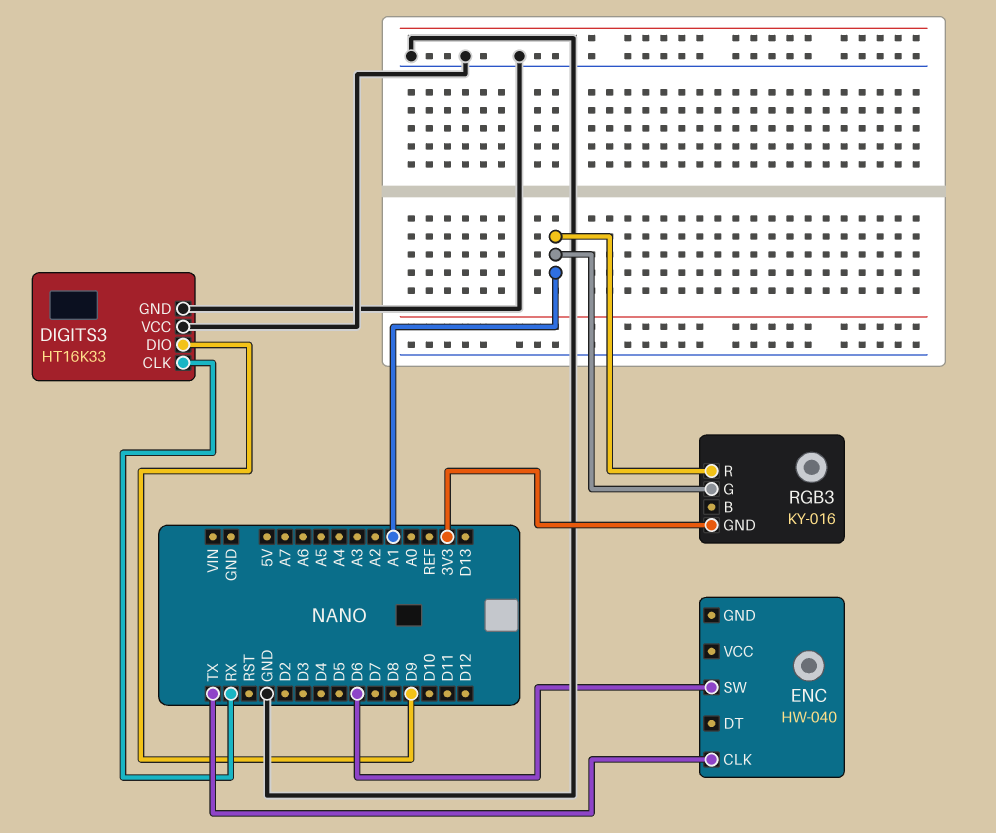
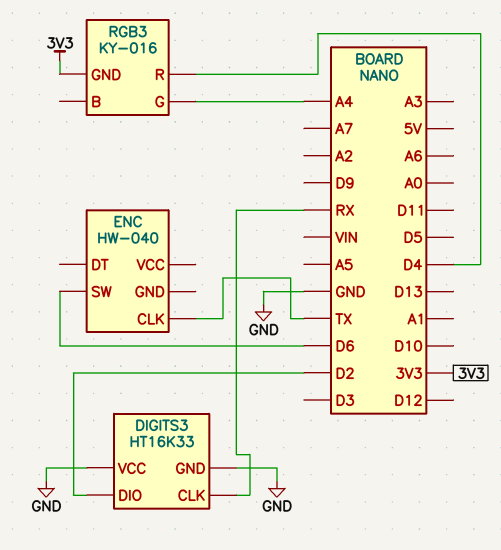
DIGITS3 pin DIO: D9 -> D2
RGB3 pin G: A1 -> A4
RGB3 pin R: A1 -> D4

